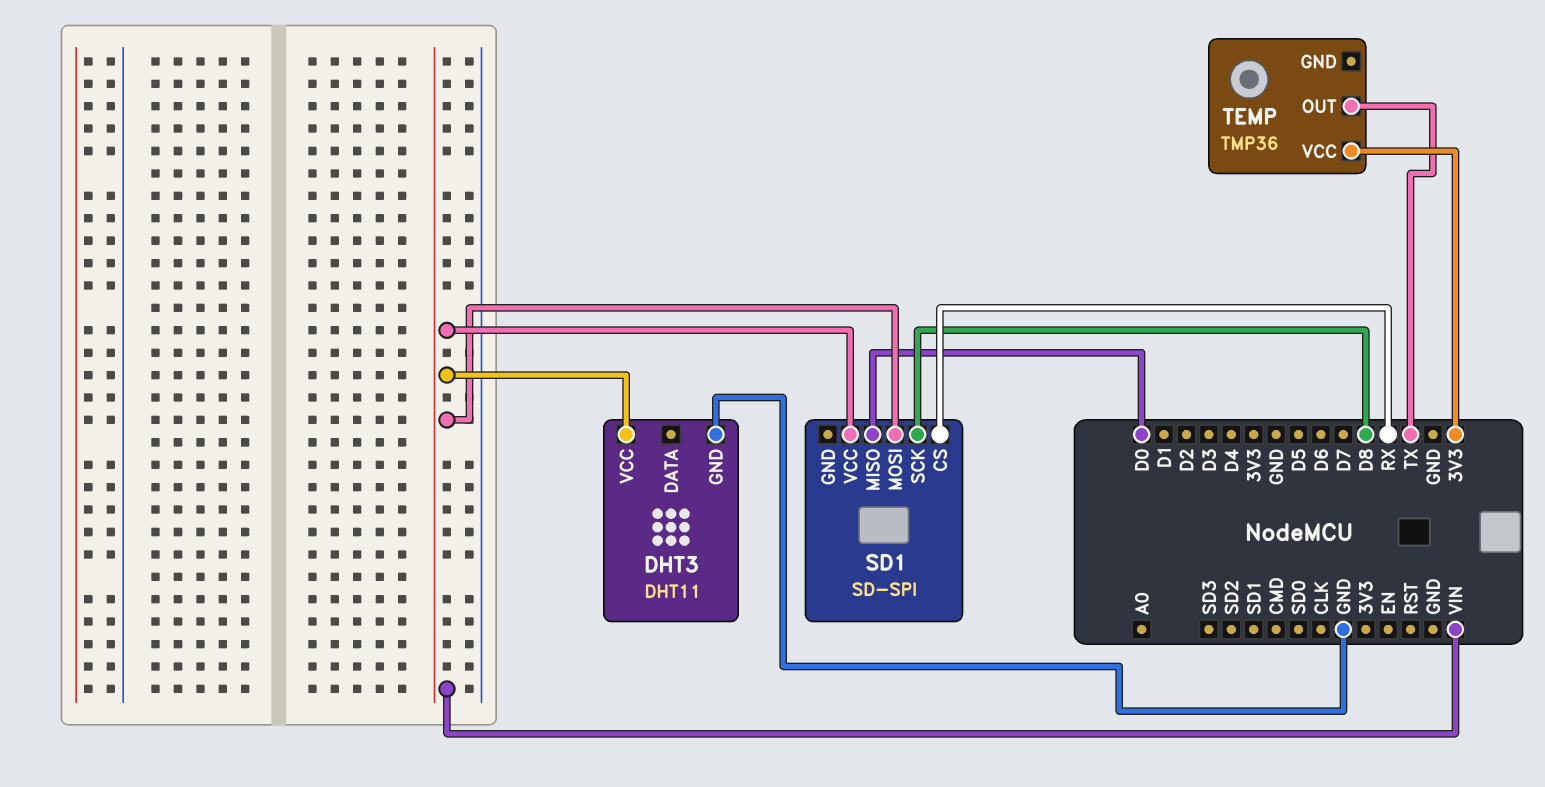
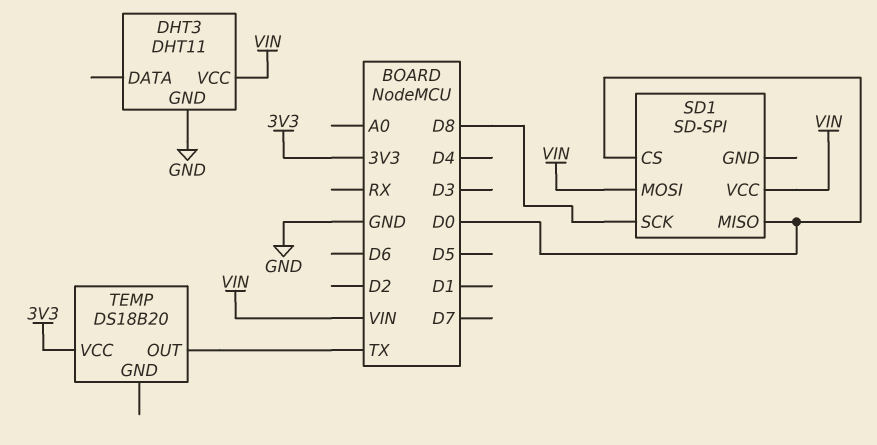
SD1 pin CS: RX -> D0
TEMP: TMP36 -> DS18B20

